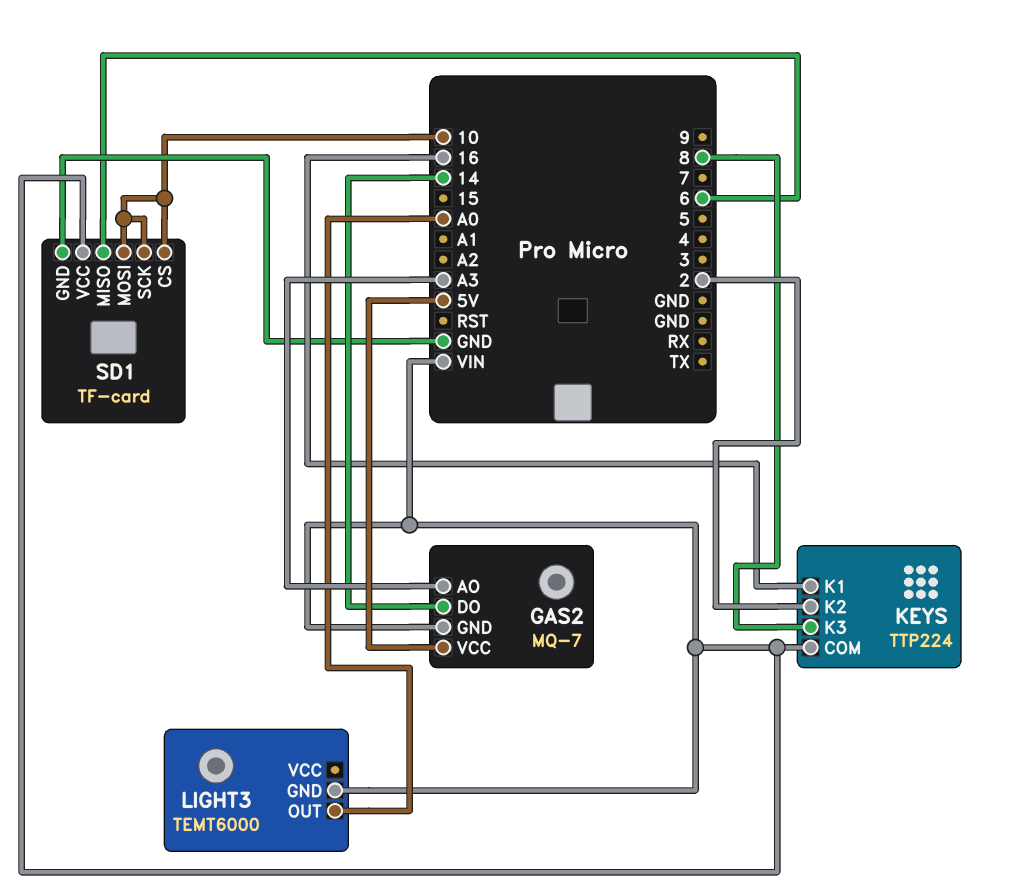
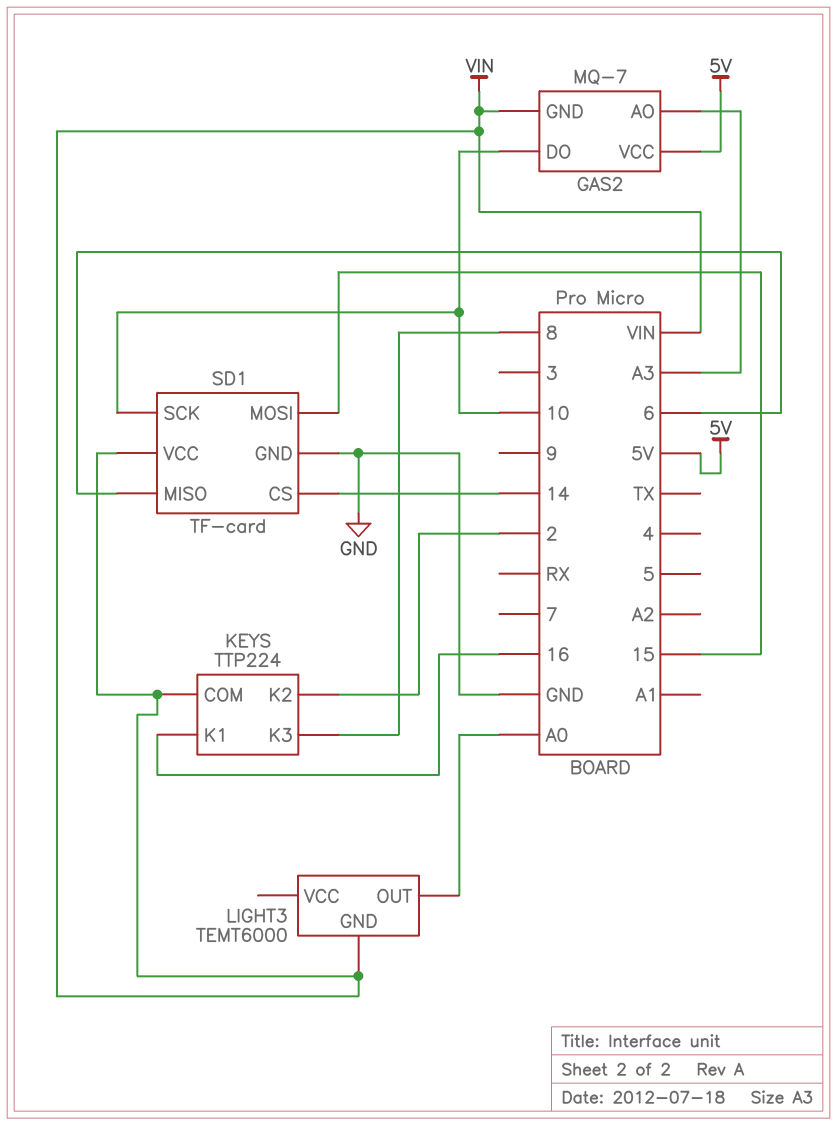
GAS2 pin DO: 14 -> 10
SD1 pin CS: 10 -> 14
SD1 pin MOSI: 10 -> 15

